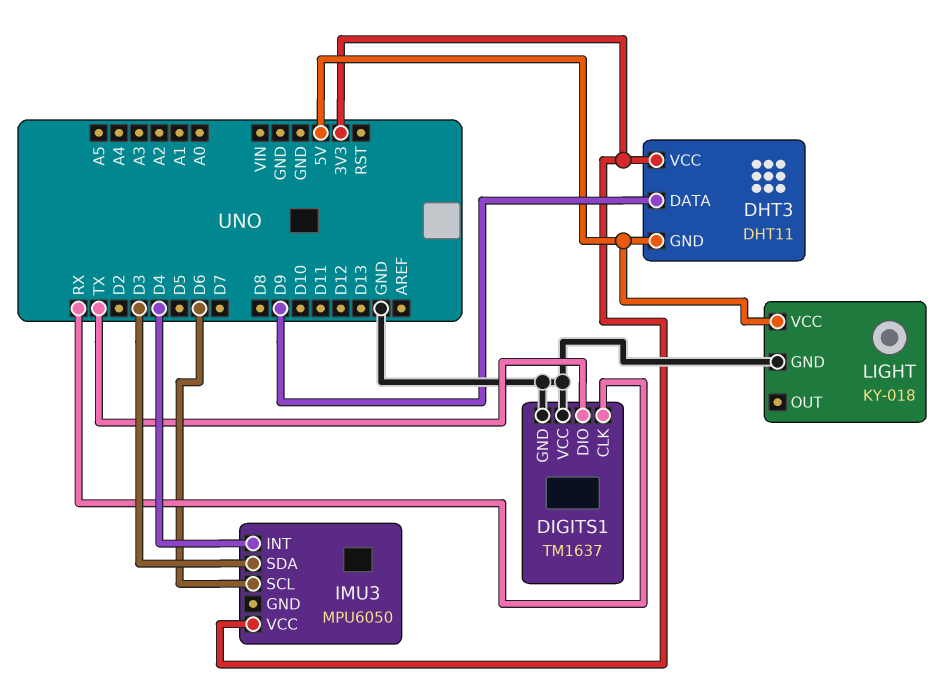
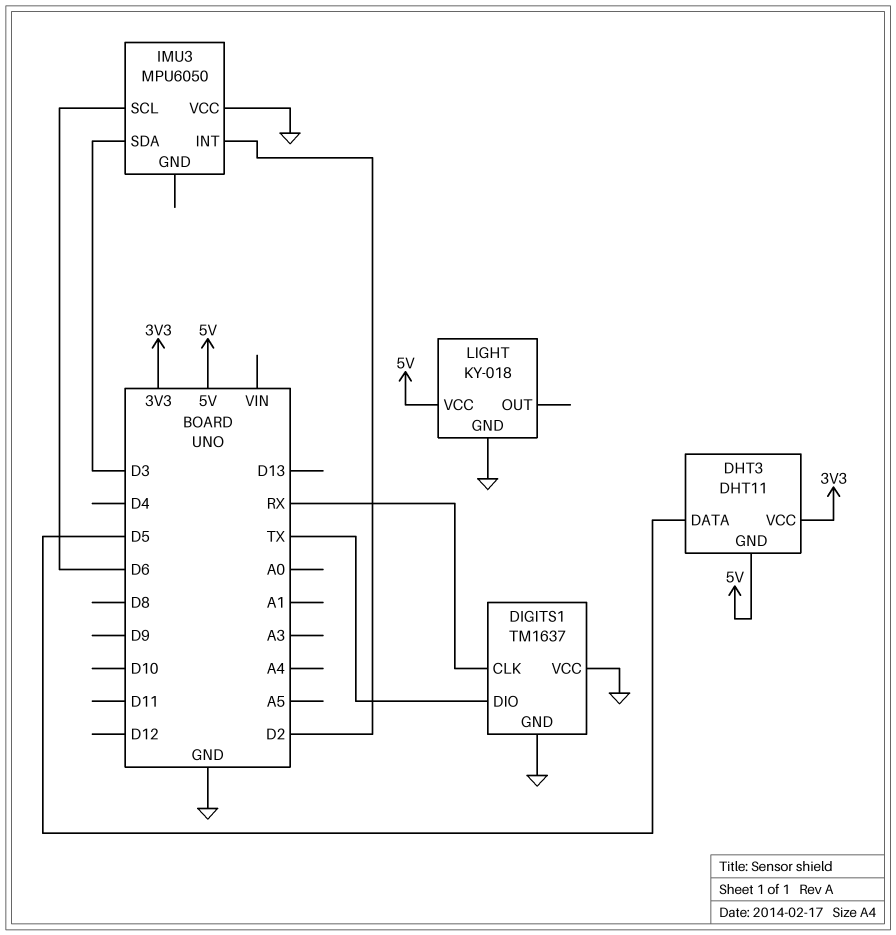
DHT3 pin DATA: D9 -> D5
IMU3 pin INT: D4 -> D2
IMU3 pin VCC: 3V3 -> GND

